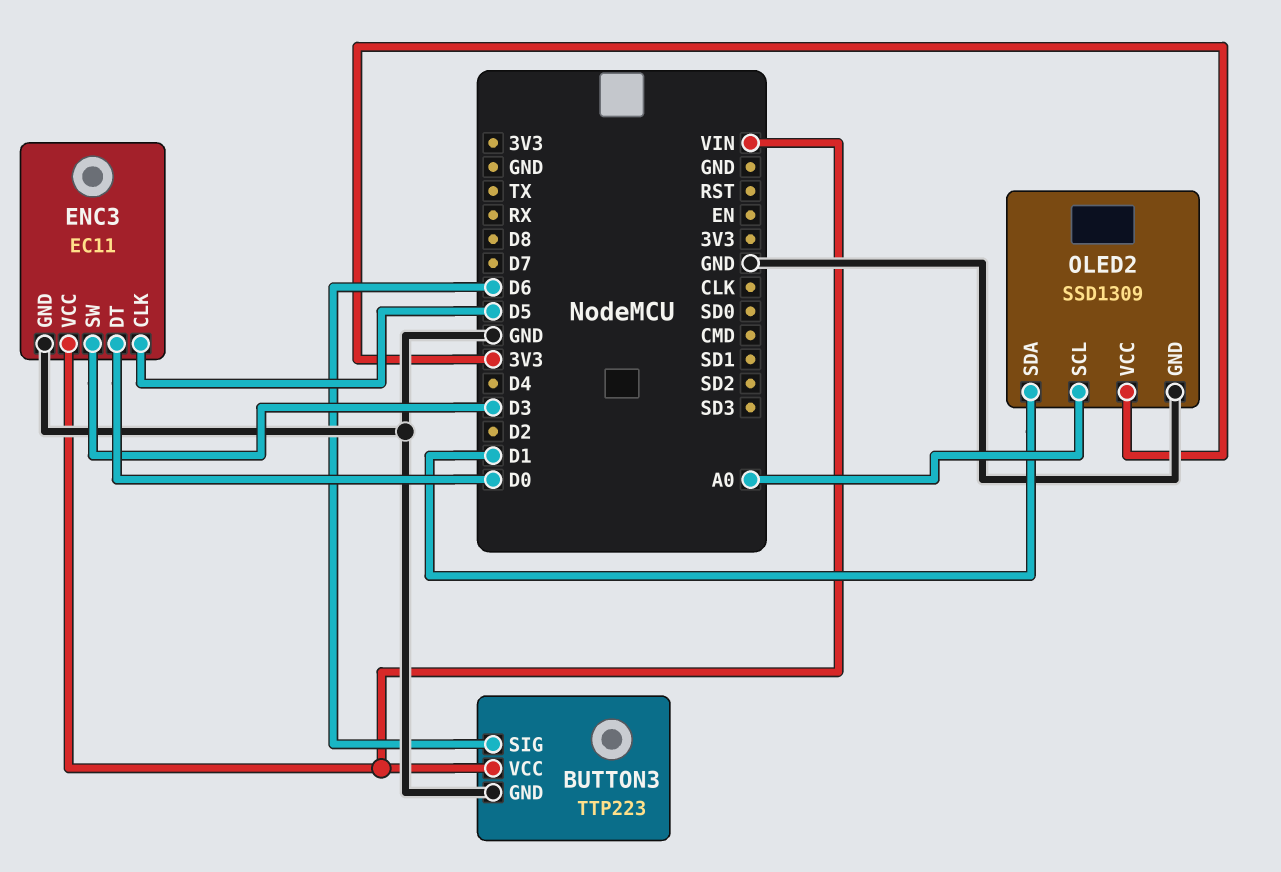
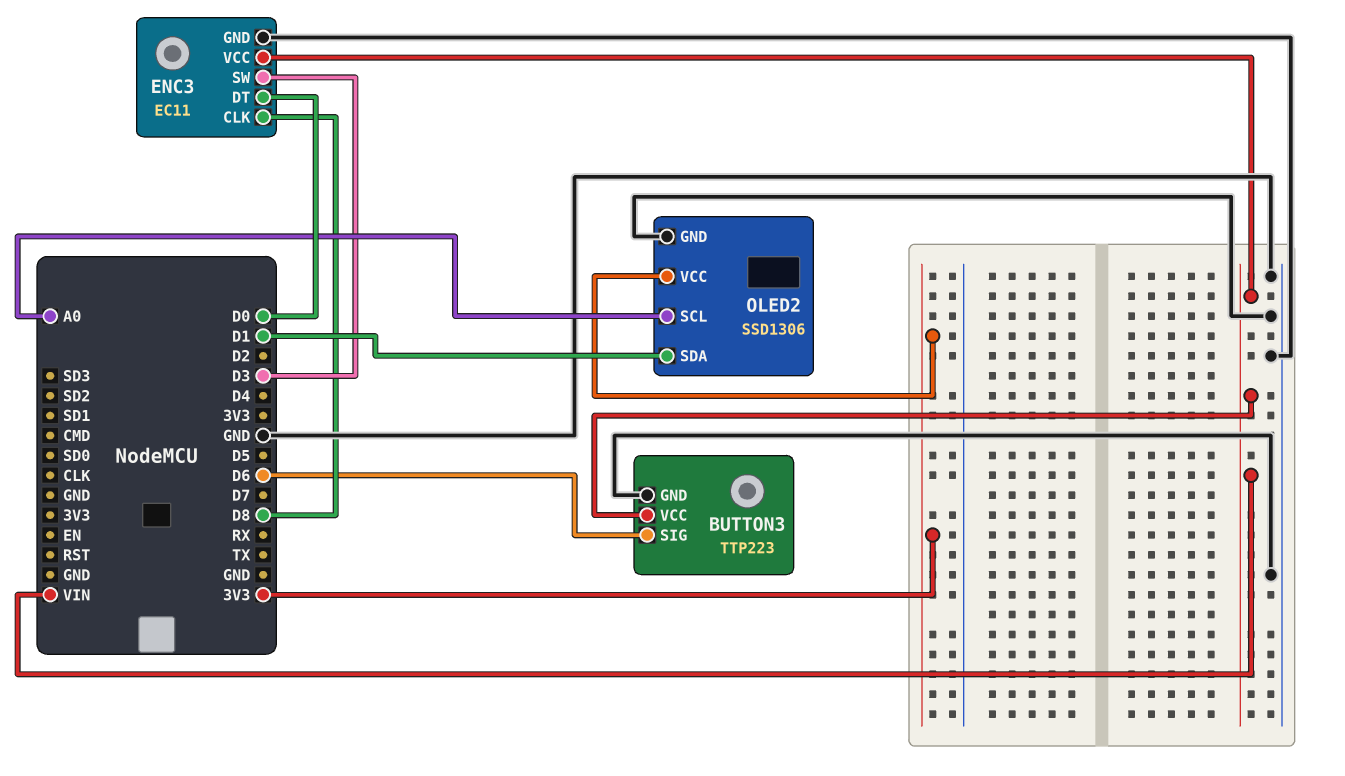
ENC3 pin CLK: D5 -> D8
OLED2: SSD1309 -> SSD1306

